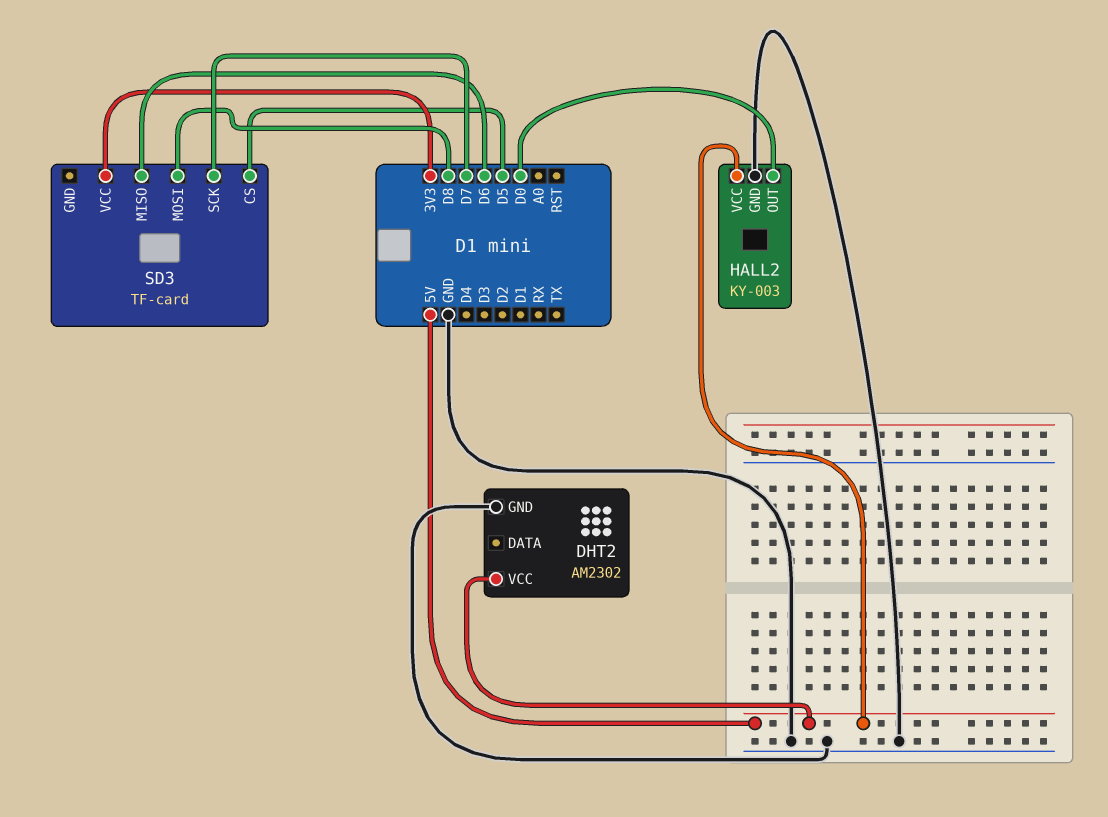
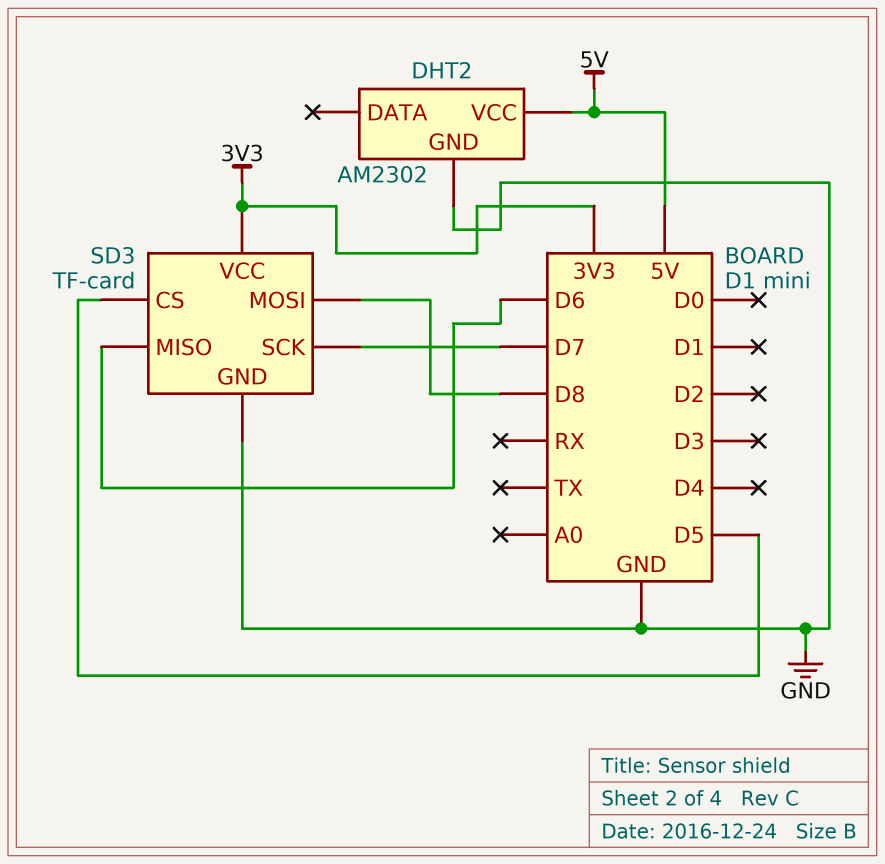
HALL2: KY-003 -> none
HALL2 pin GND: GND -> none
HALL2 pin OUT: D0 -> none
HALL2 pin VCC: 5V -> none
SD3 pin GND: none -> GND

